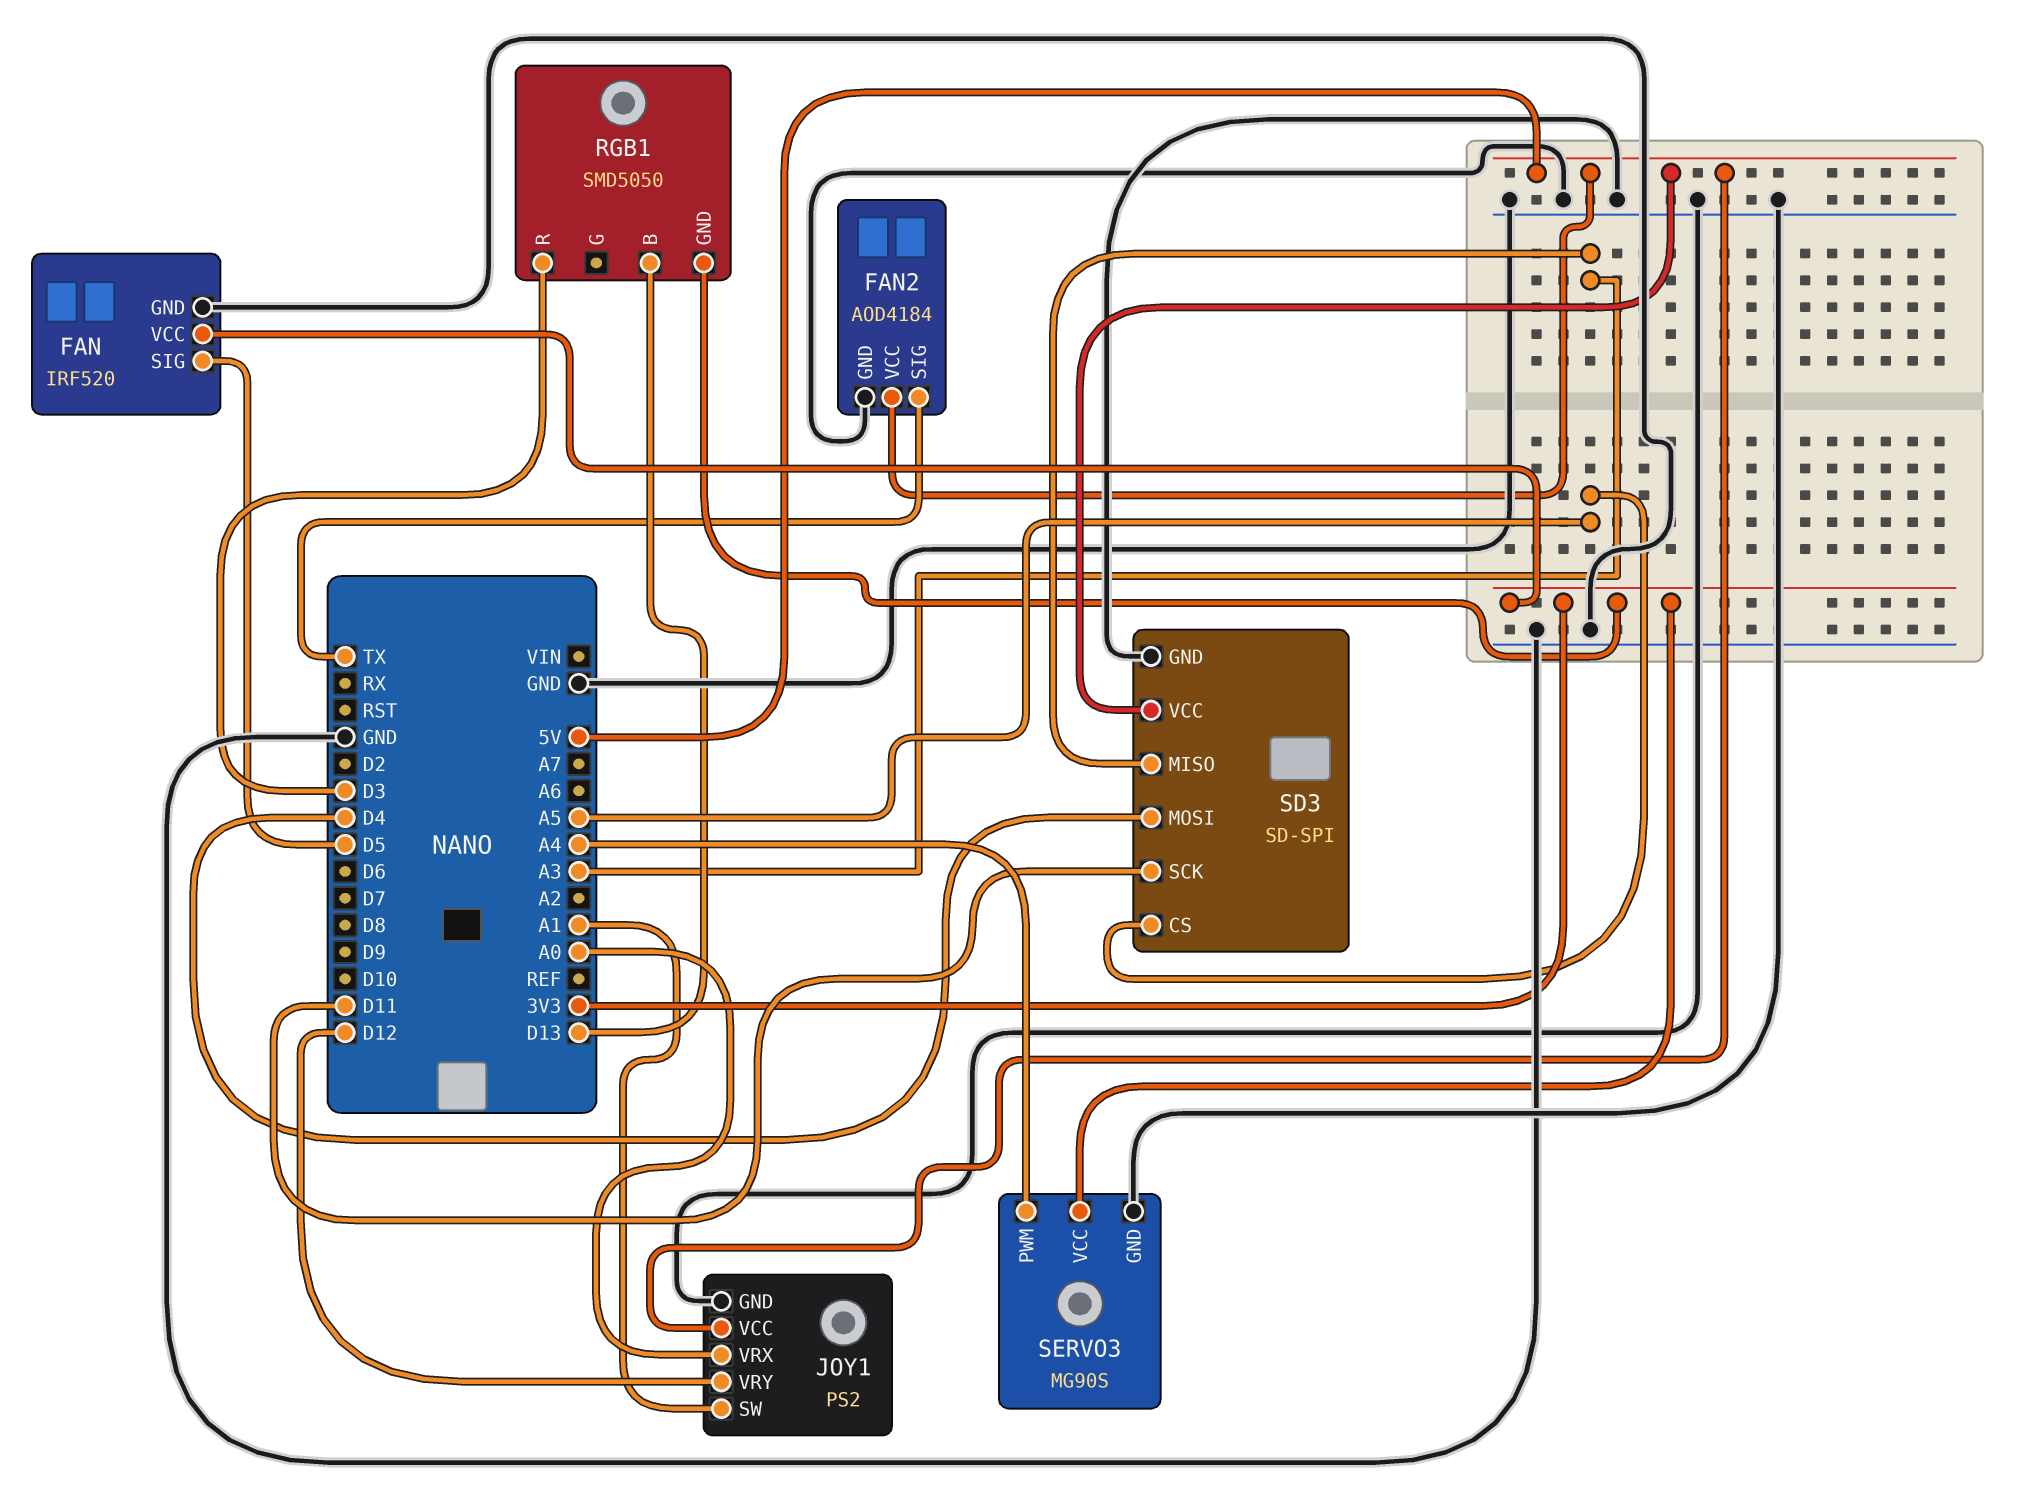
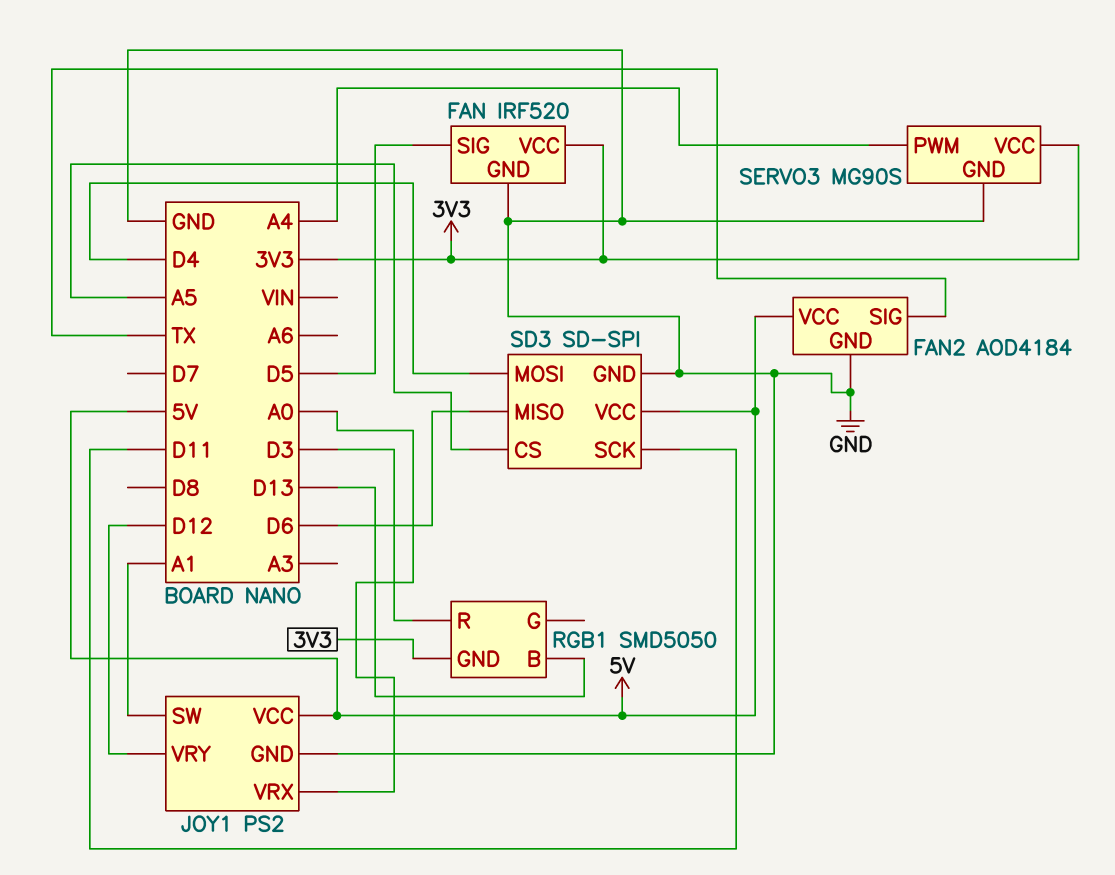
SD3 pin MISO: A3 -> D6

